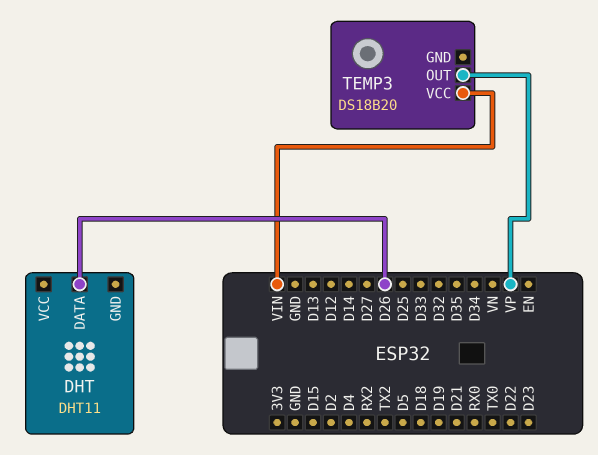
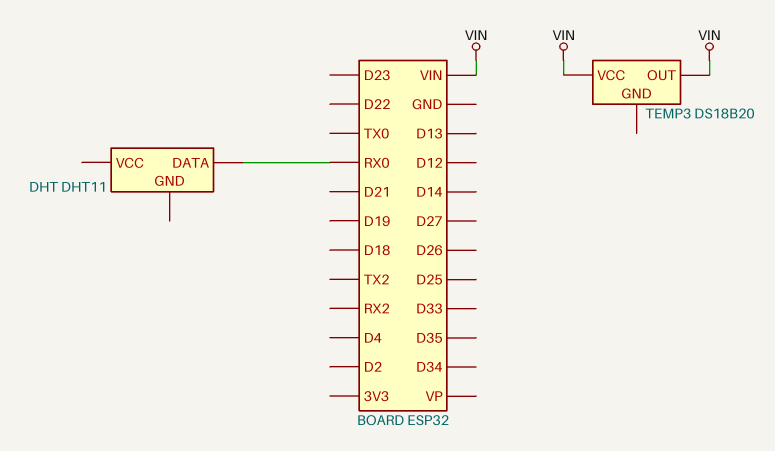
DHT pin DATA: D26 -> RX0
TEMP3 pin OUT: VP -> VIN

